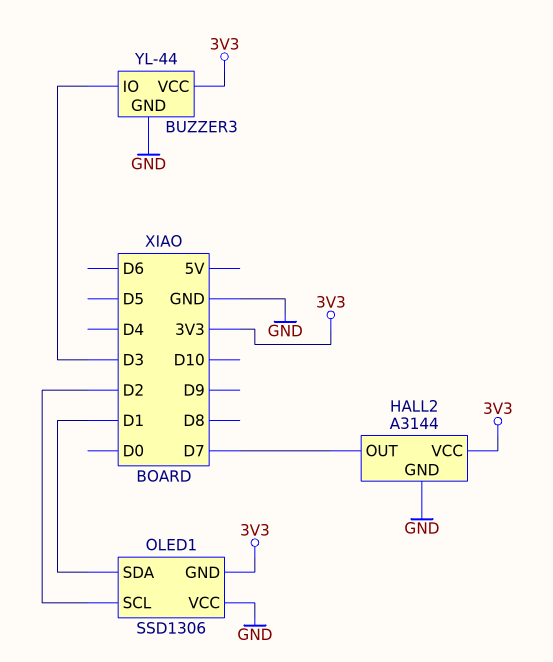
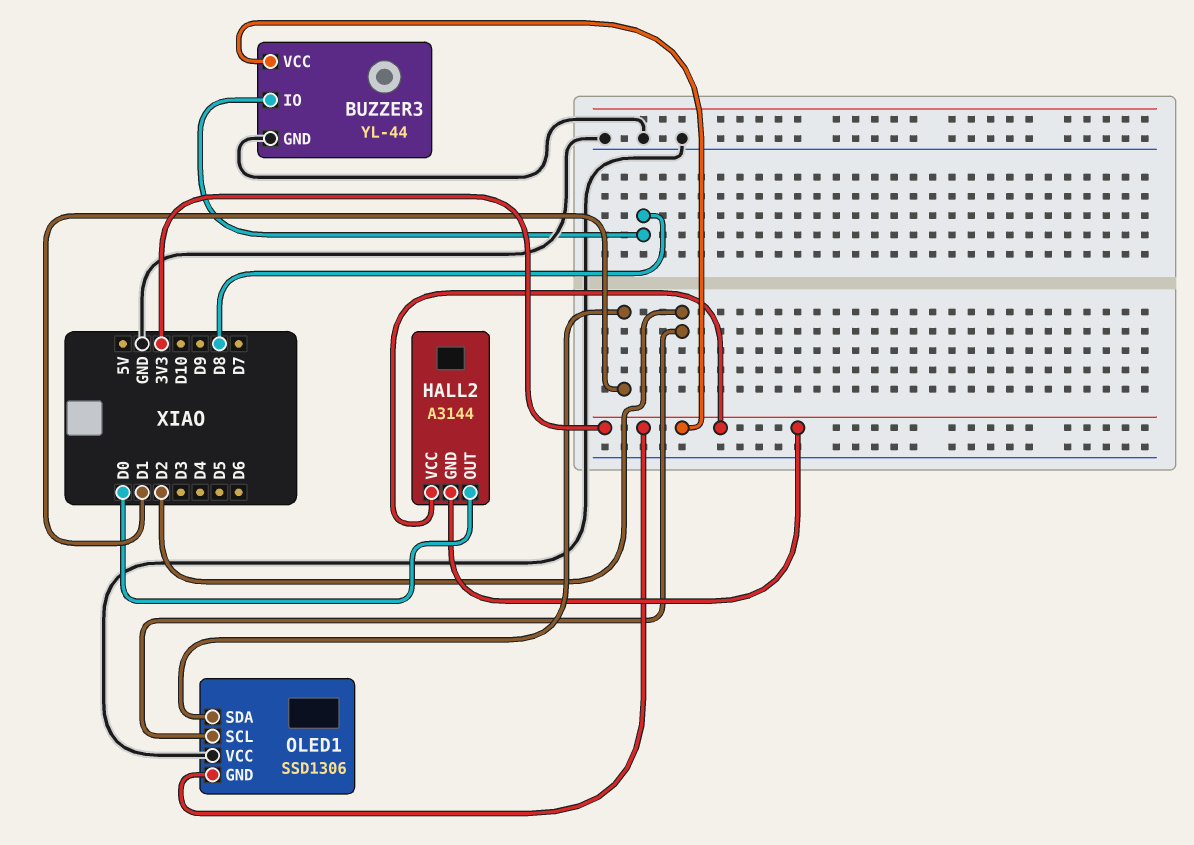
BUZZER3 pin IO: D3 -> D8
HALL2 pin GND: GND -> 3V3
HALL2 pin OUT: D7 -> D0

